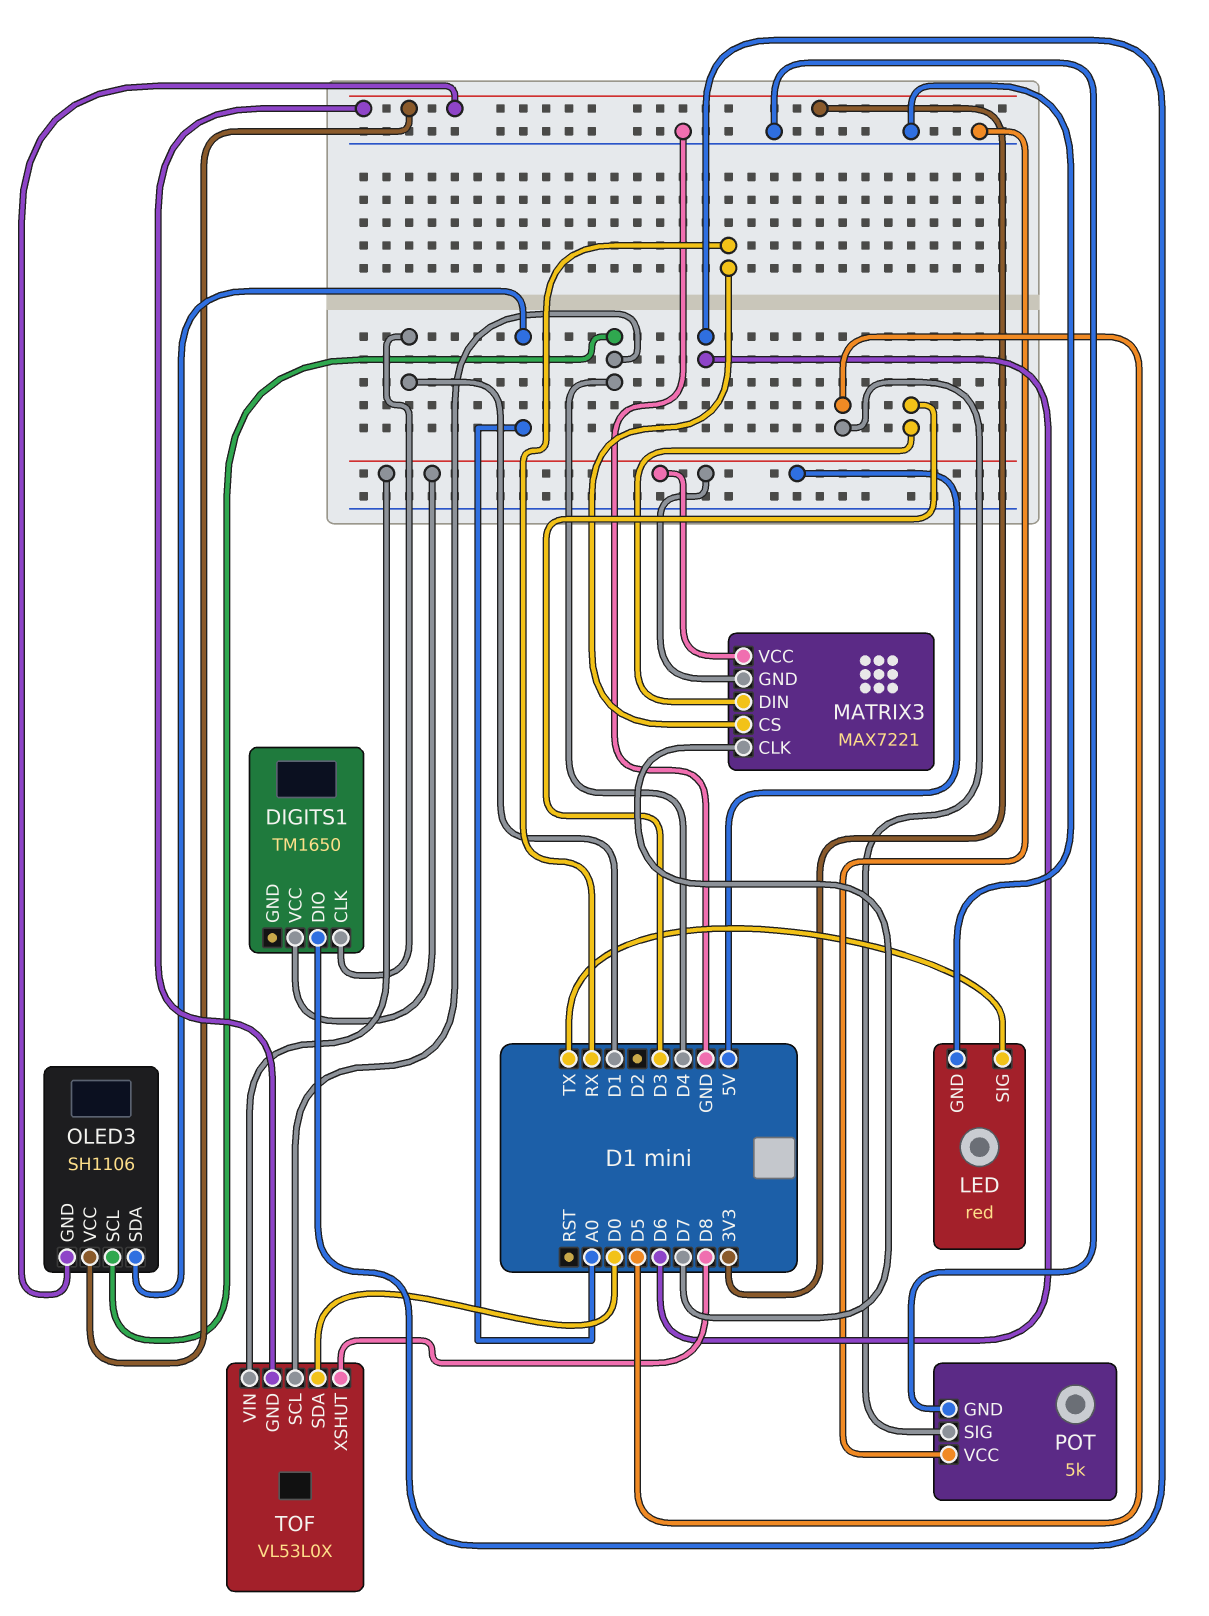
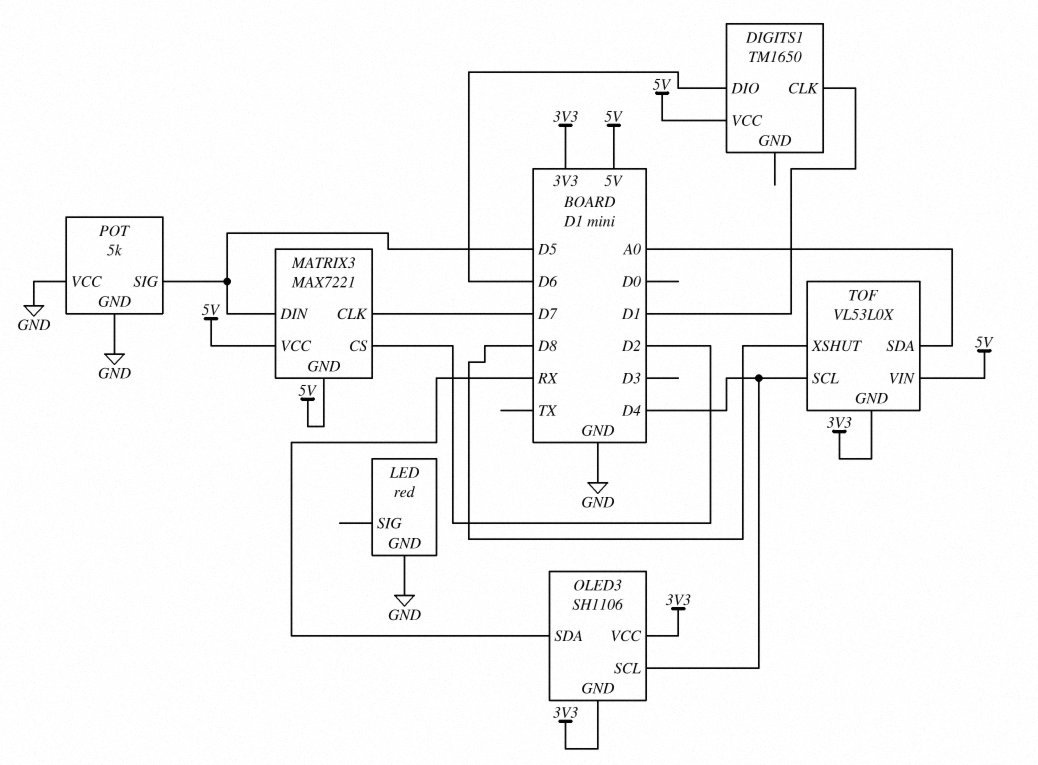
LED pin SIG: TX -> none
MATRIX3 pin CS: RX -> D2
MATRIX3 pin DIN: D3 -> D5
OLED3 pin SDA: A0 -> RX
TOF pin SDA: D0 -> A0

